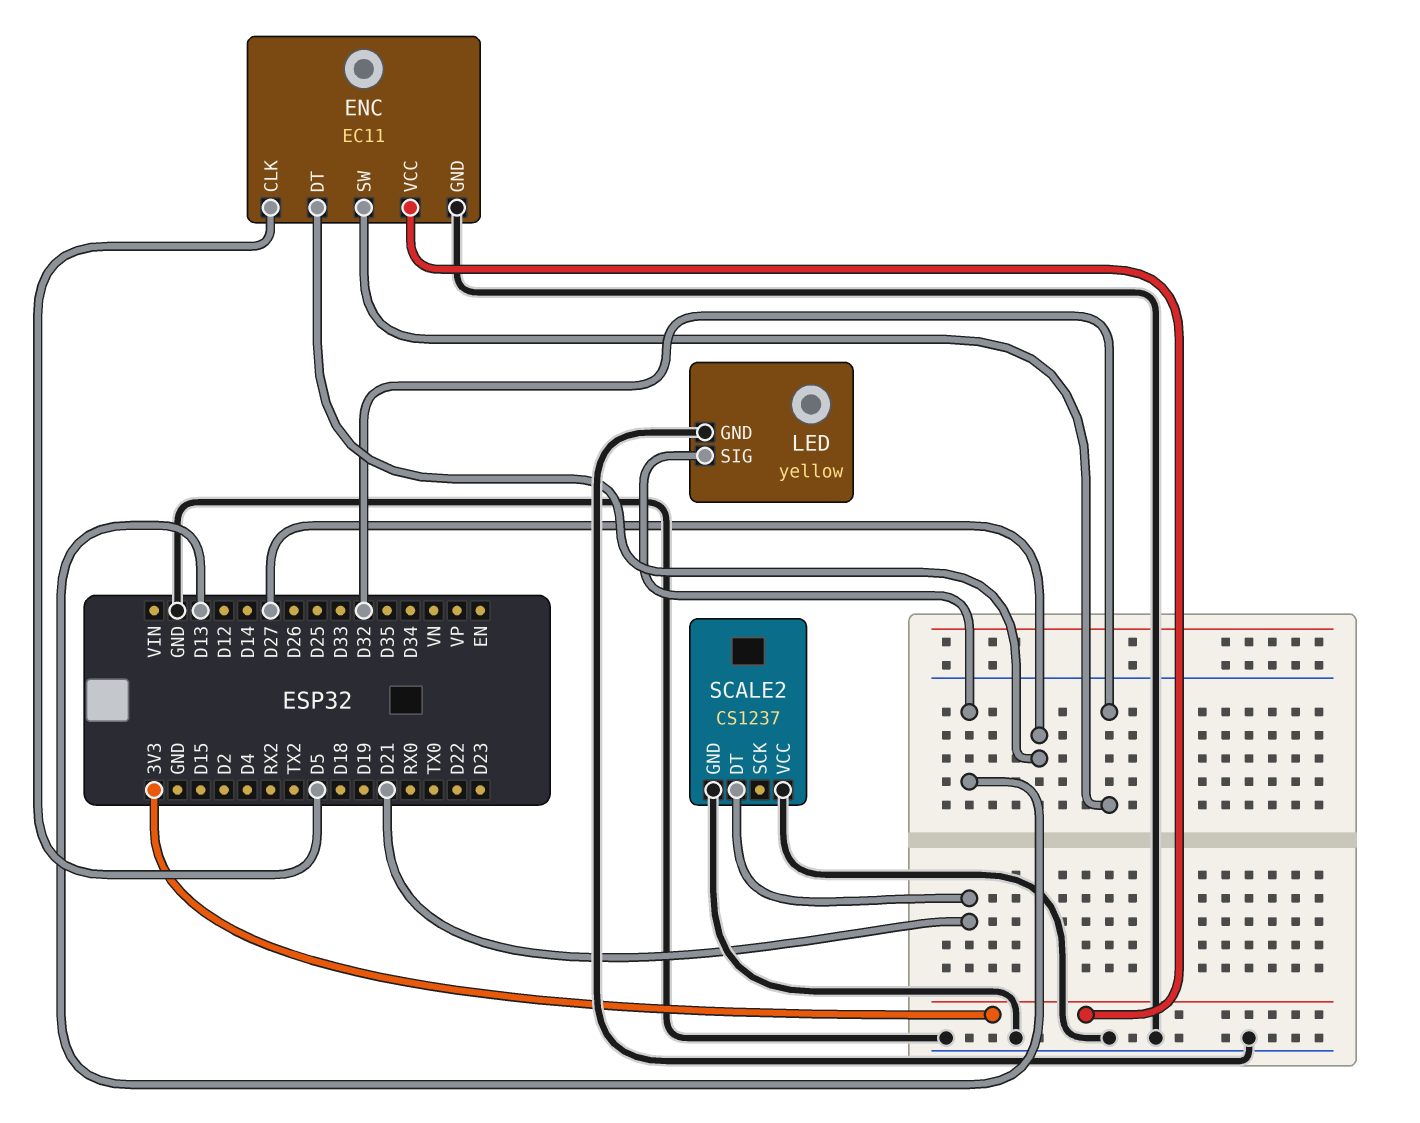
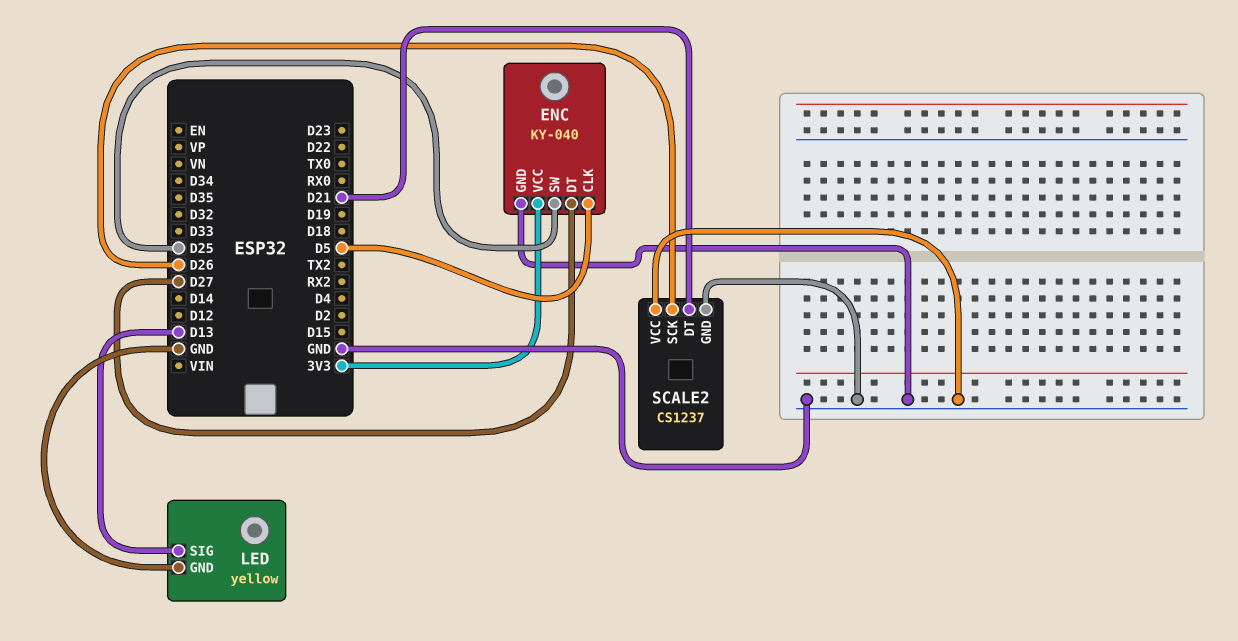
ENC: EC11 -> KY-040
ENC pin SW: D32 -> D25
SCALE2 pin SCK: none -> D26

